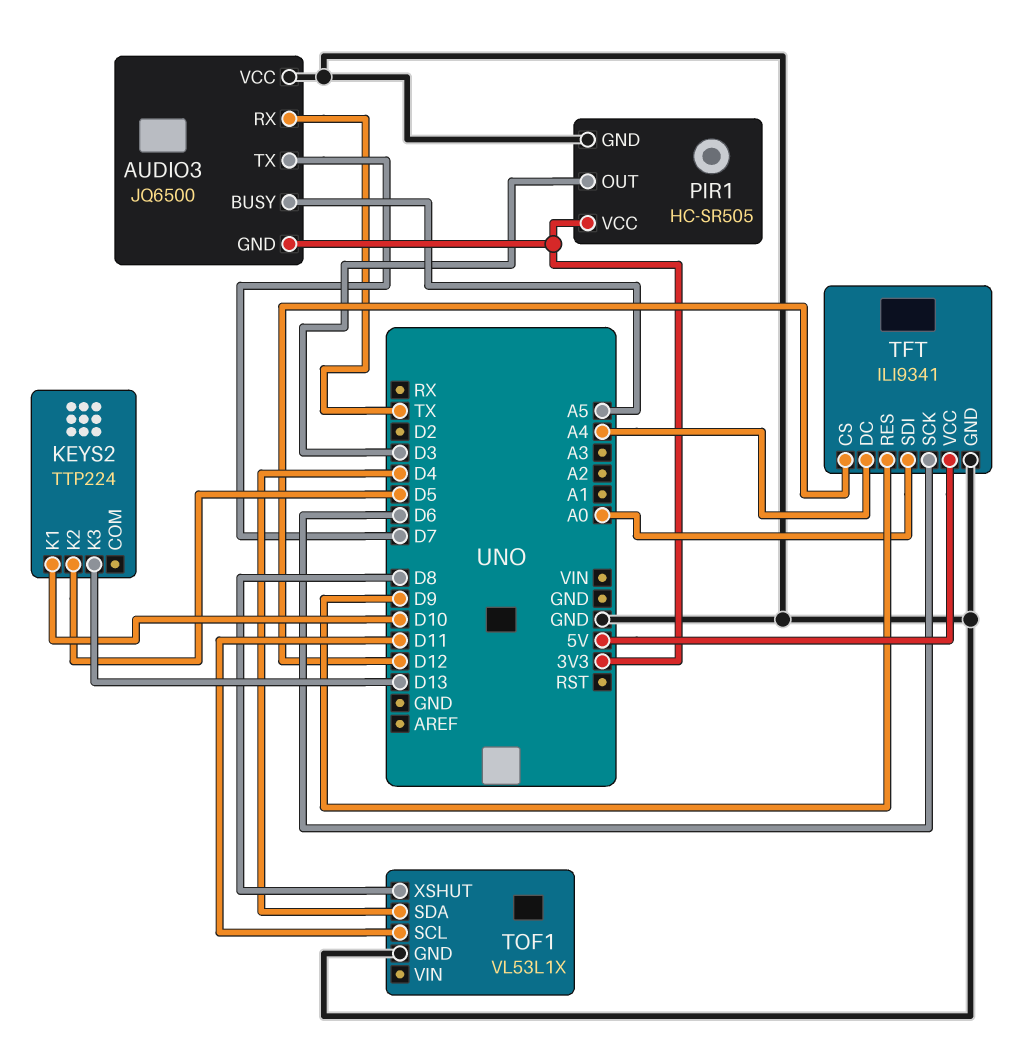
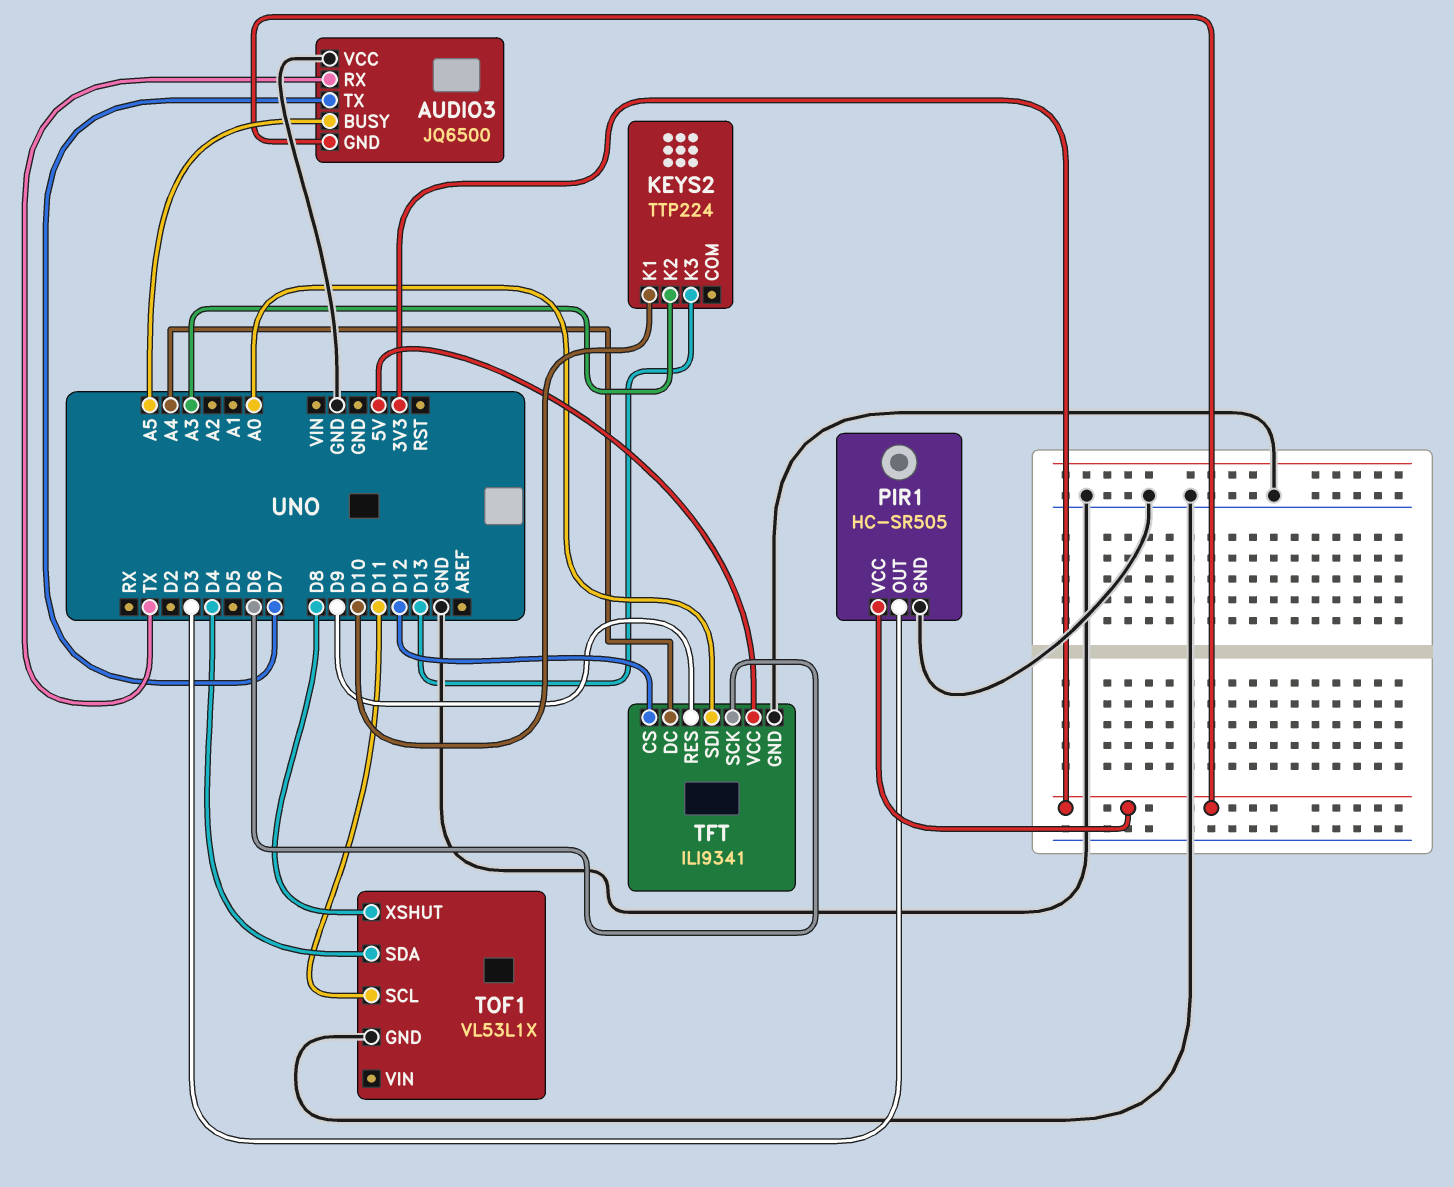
KEYS2 pin K2: D5 -> A3

